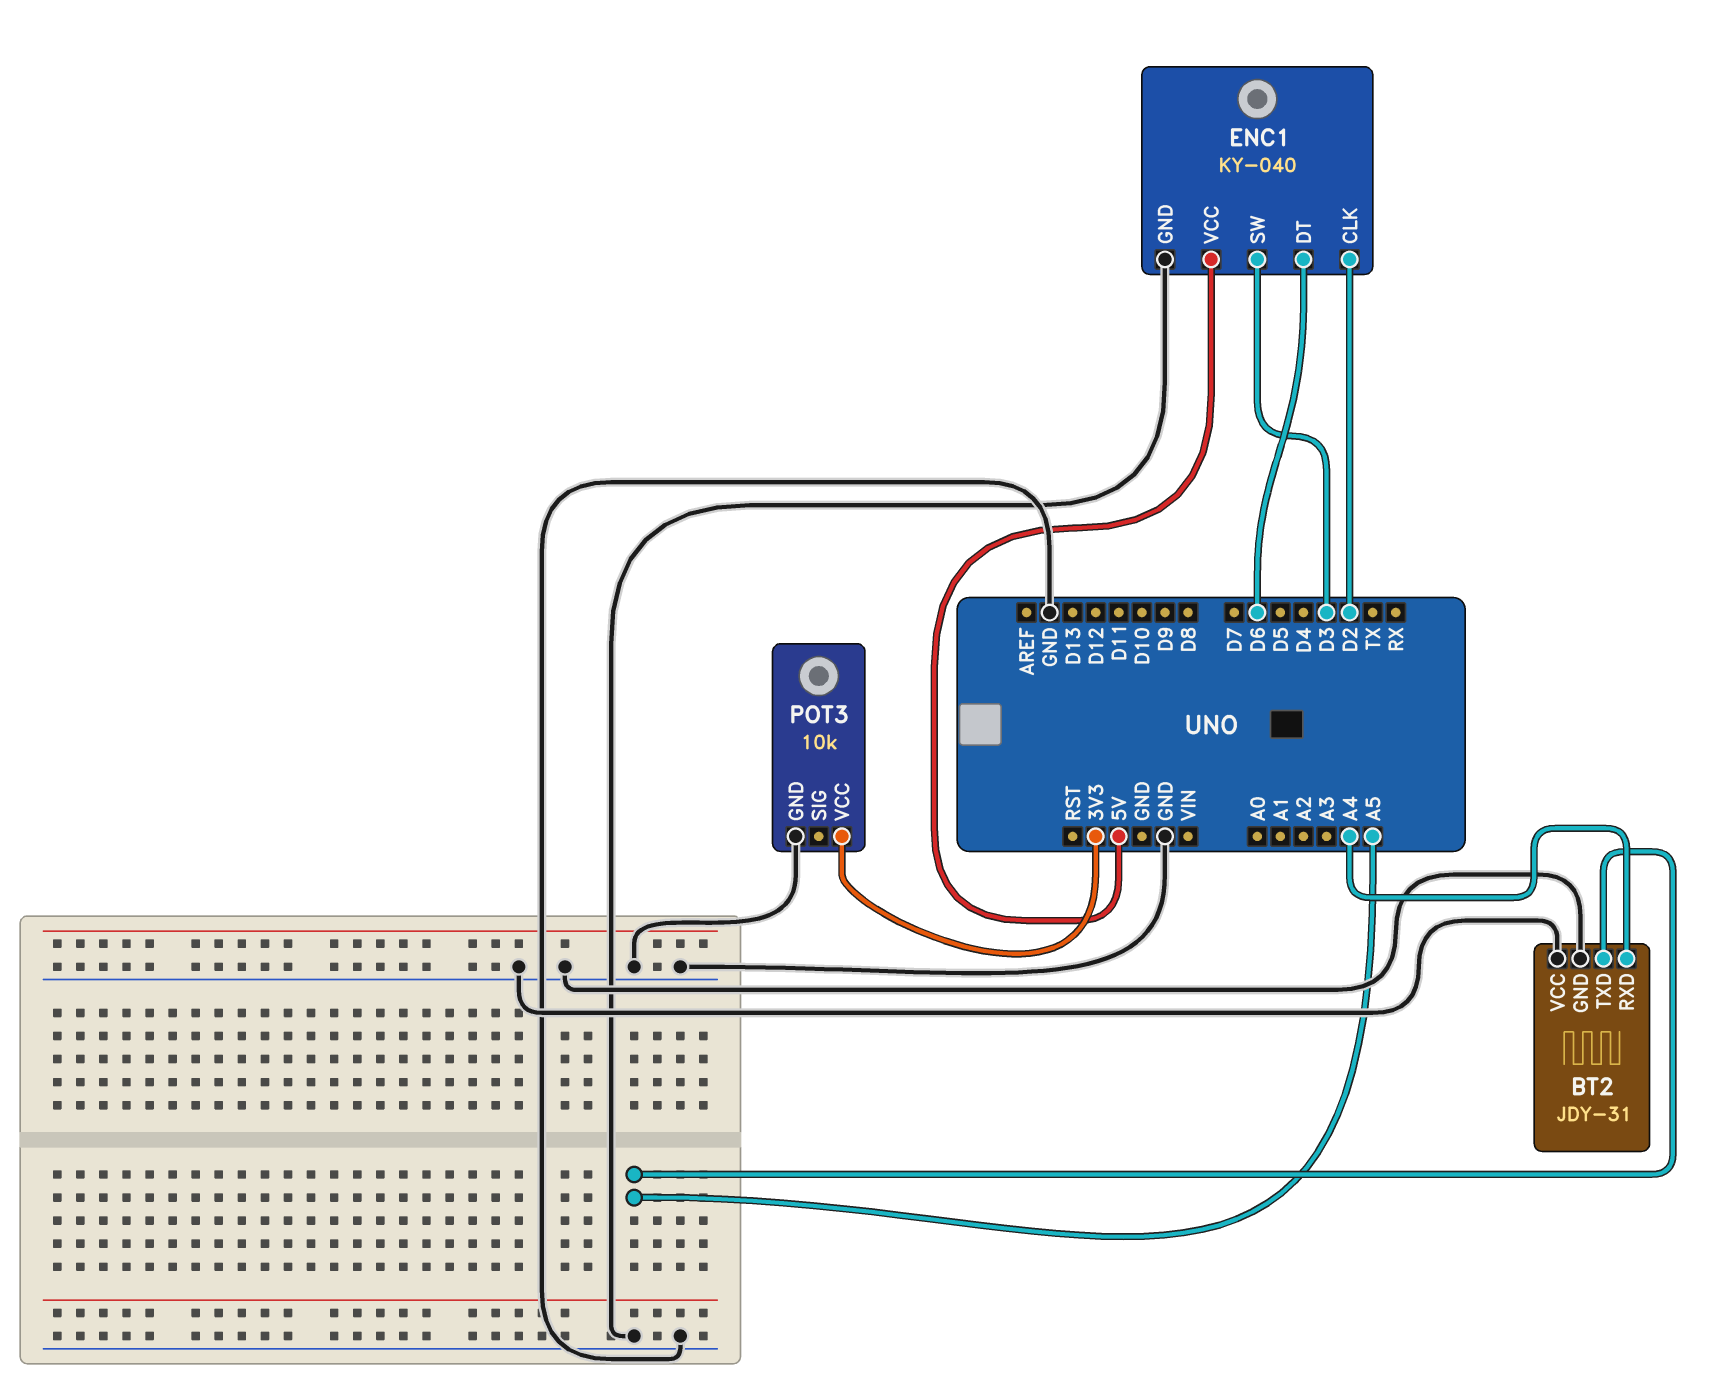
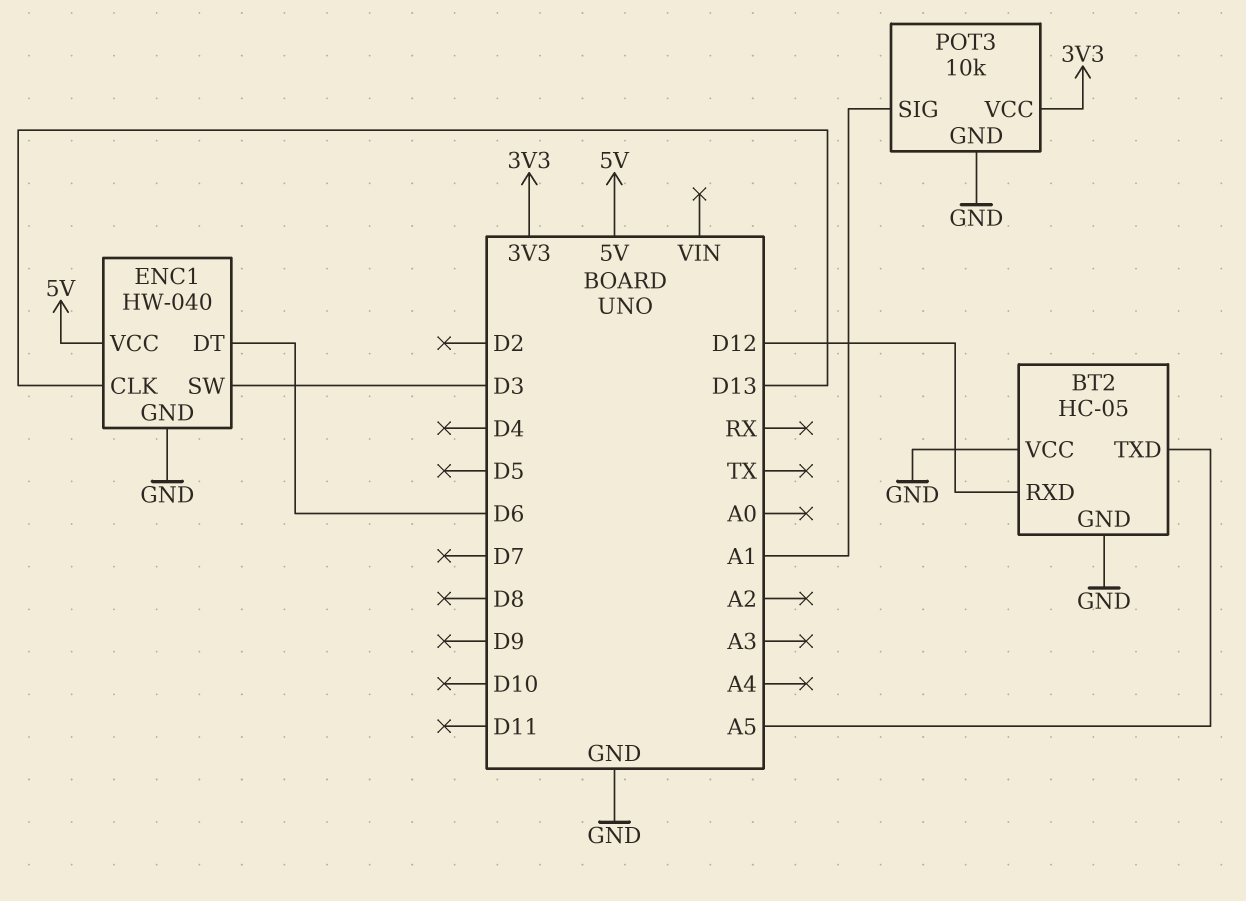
BT2: JDY-31 -> HC-05
BT2 pin RXD: A4 -> D12
ENC1: KY-040 -> HW-040
ENC1 pin CLK: D2 -> D13
POT3 pin SIG: none -> A1

